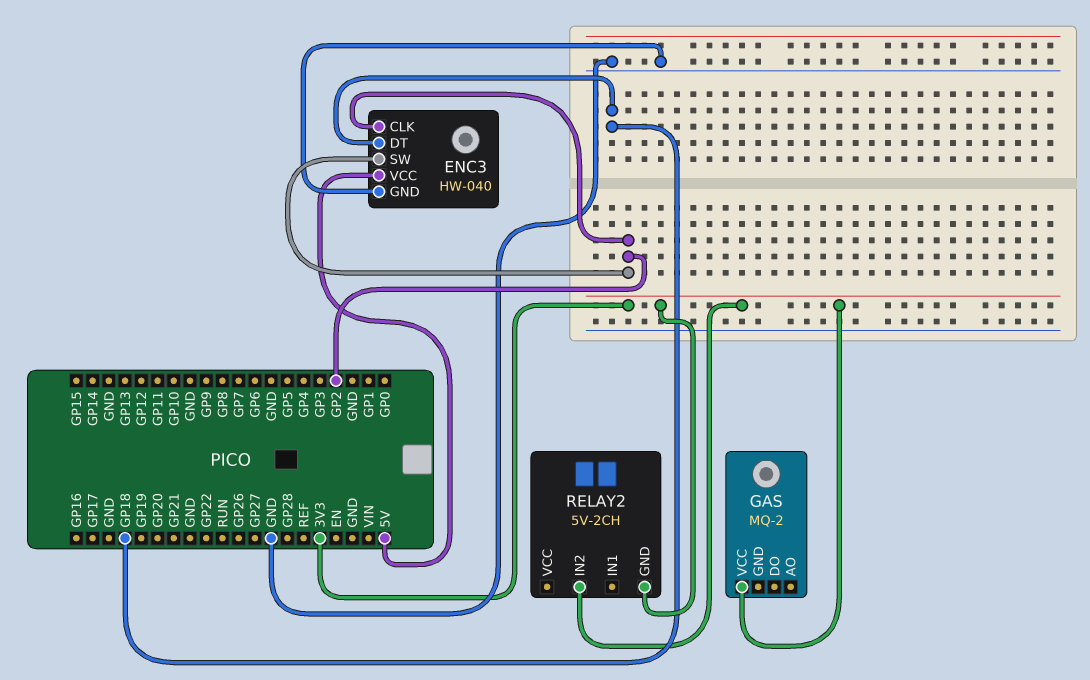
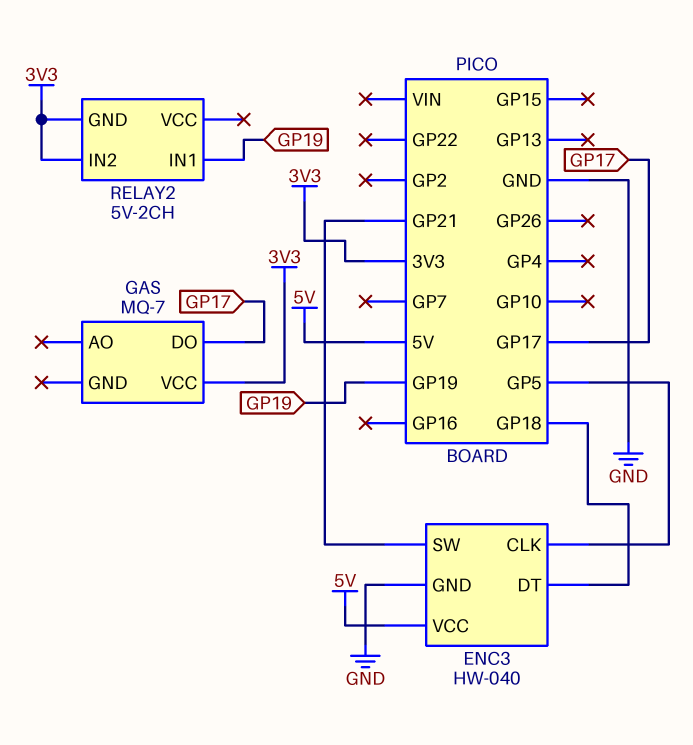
ENC3 pin CLK: GP2 -> GP5
ENC3 pin SW: GP2 -> GP21
GAS: MQ-2 -> MQ-7
GAS pin DO: none -> GP17
RELAY2 pin IN1: none -> GP19

